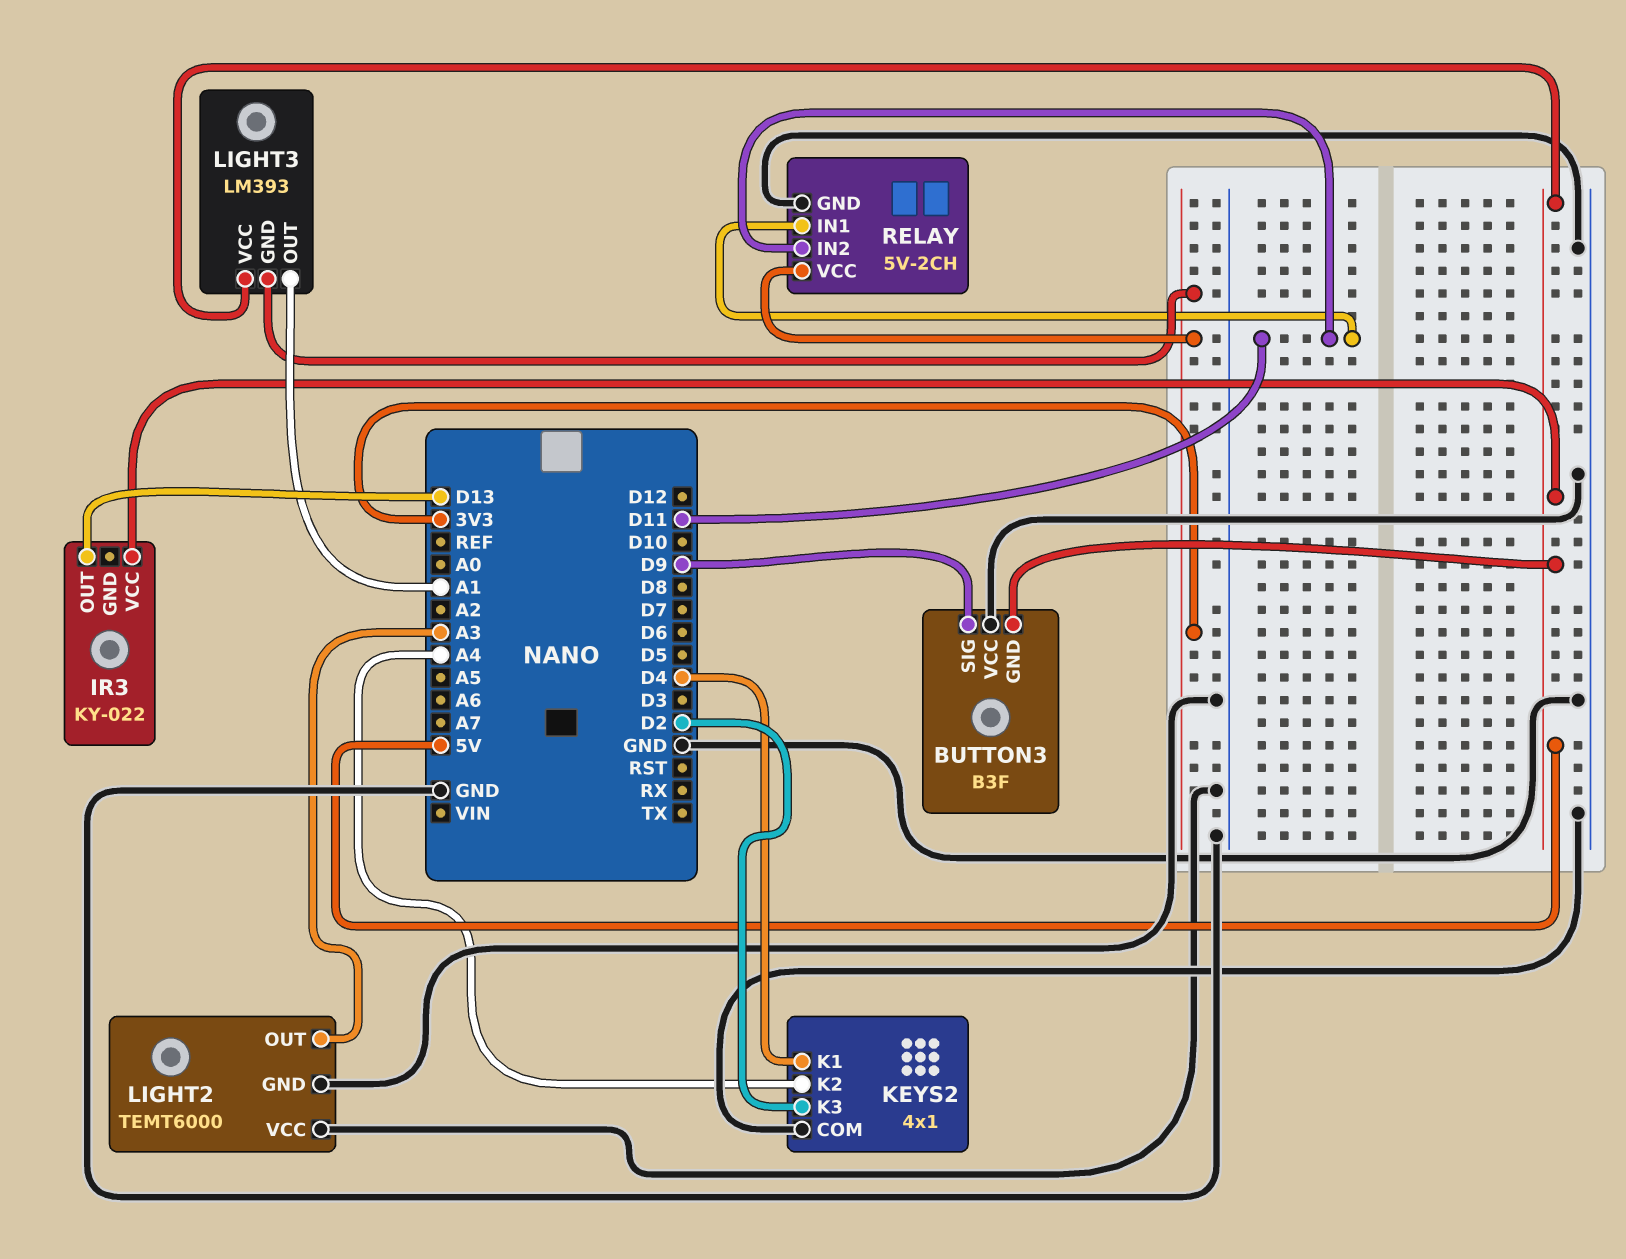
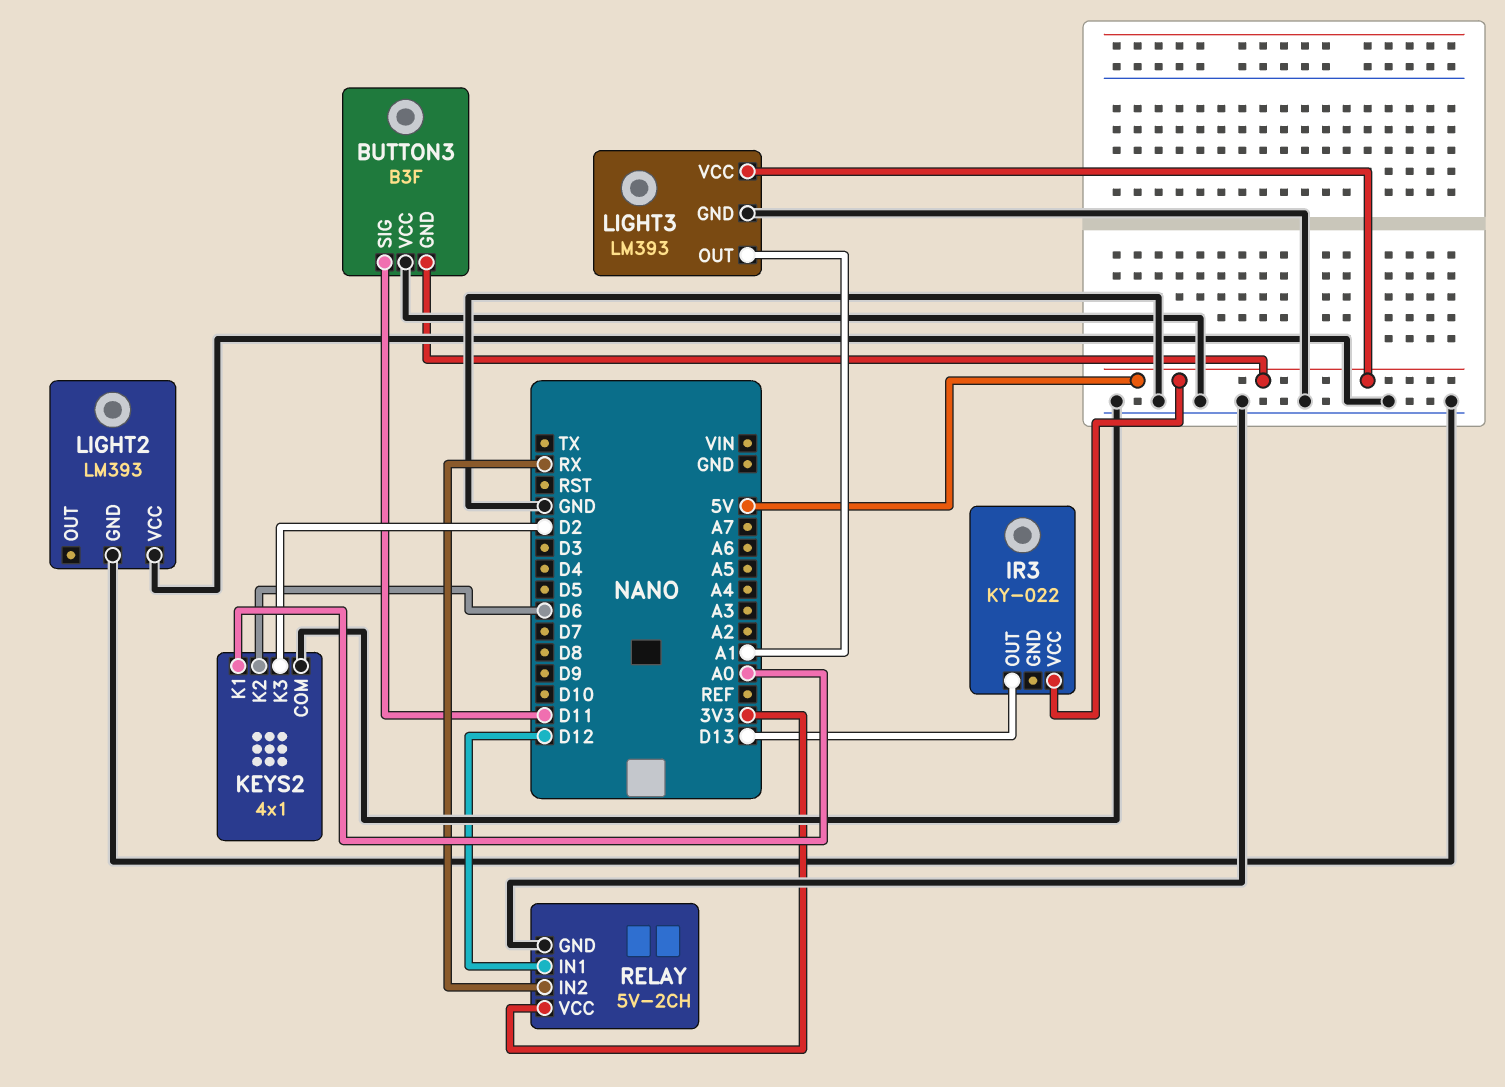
BUTTON3 pin SIG: D9 -> D11
KEYS2 pin K1: D4 -> A0
KEYS2 pin K2: A4 -> D6
LIGHT2: TEMT6000 -> LM393
LIGHT2 pin OUT: A3 -> none
LIGHT3 pin GND: 3V3 -> GND
RELAY pin IN1: D11 -> D12
RELAY pin IN2: D11 -> RX

